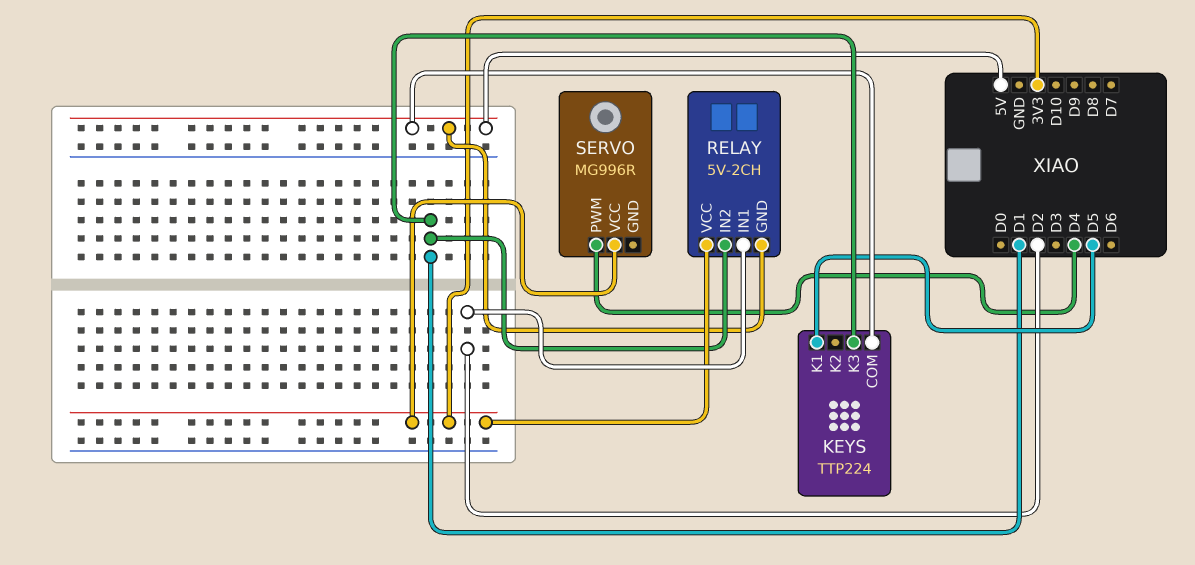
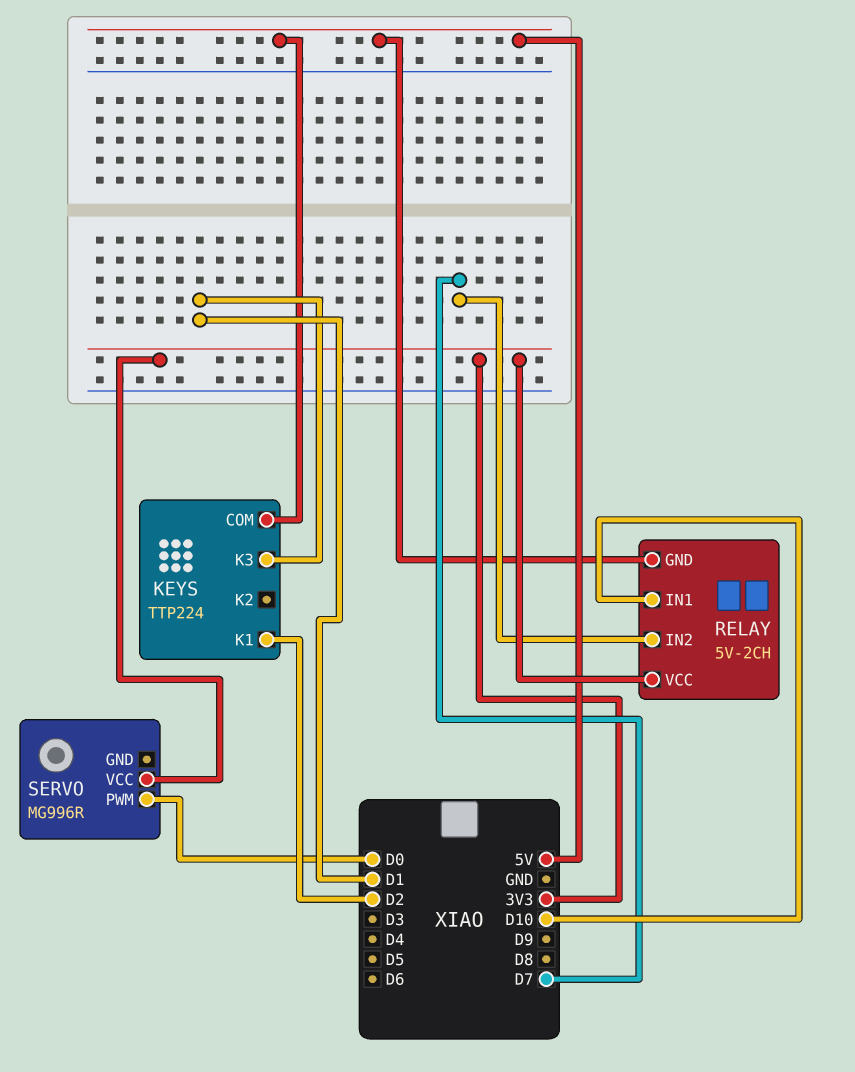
KEYS pin K1: D5 -> D2
RELAY pin IN1: D2 -> D10
RELAY pin IN2: D1 -> D7
SERVO pin PWM: D4 -> D0

